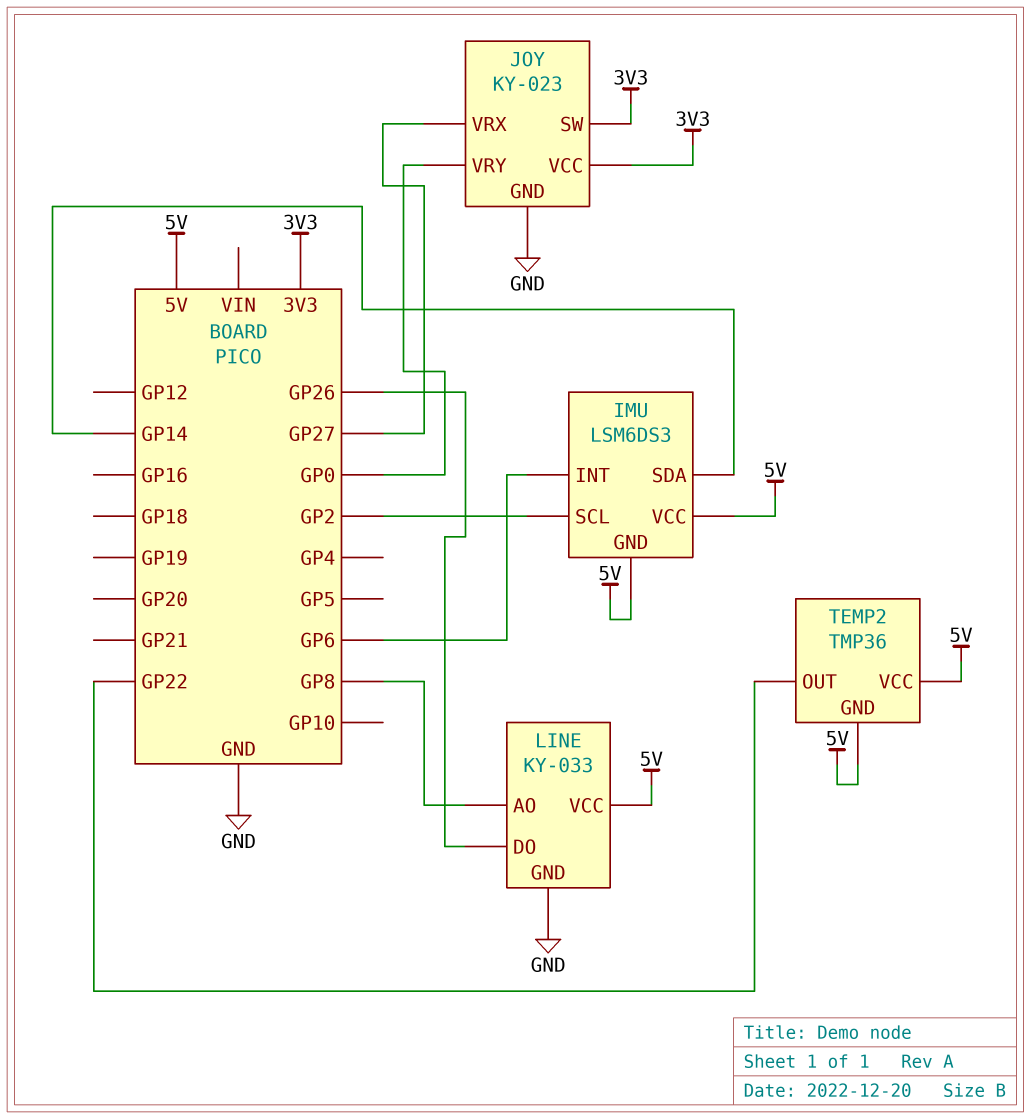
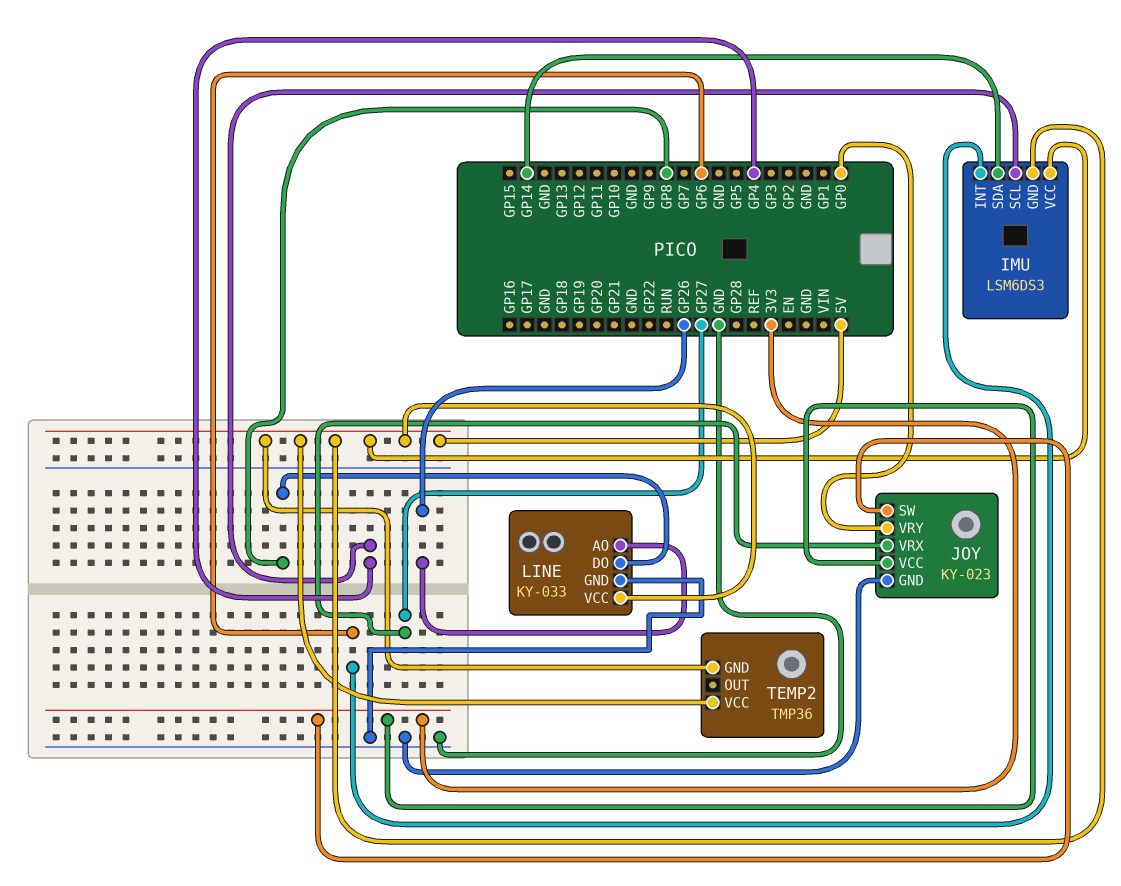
IMU pin SCL: GP2 -> GP4
LINE pin AO: GP8 -> GP26
LINE pin DO: GP26 -> GP8
TEMP2 pin OUT: GP22 -> none

